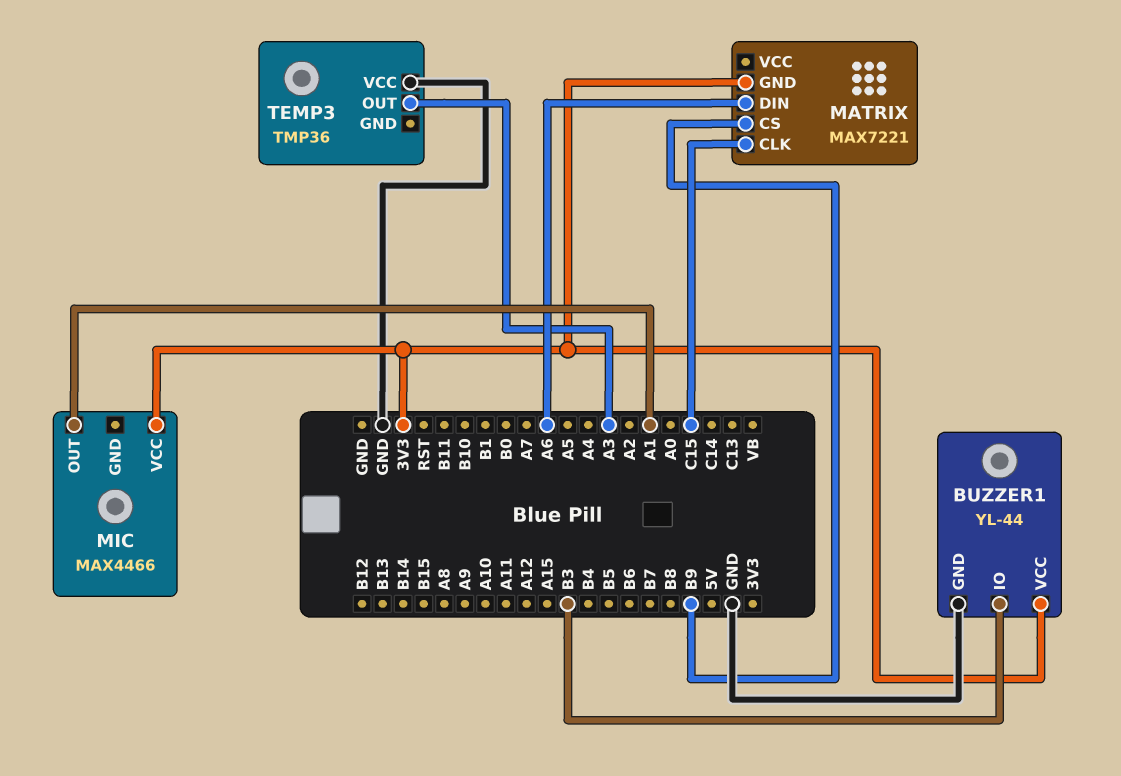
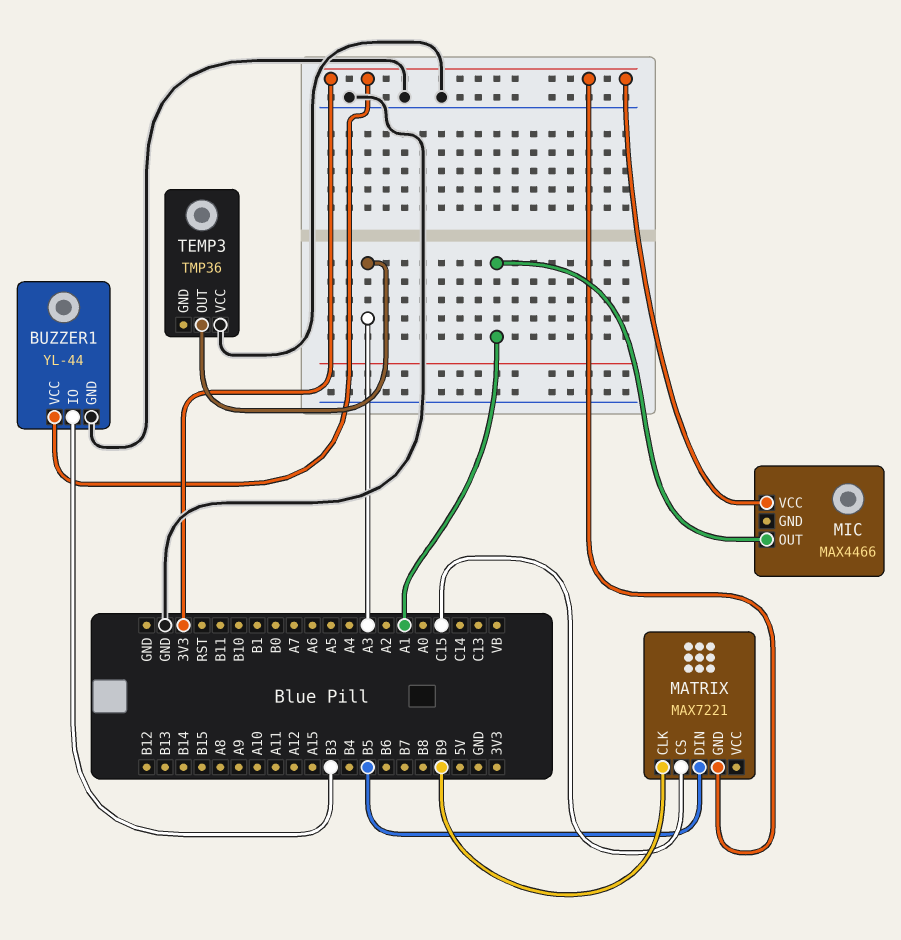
MATRIX pin CLK: C15 -> B9
MATRIX pin CS: B9 -> C15
MATRIX pin DIN: A6 -> B5

